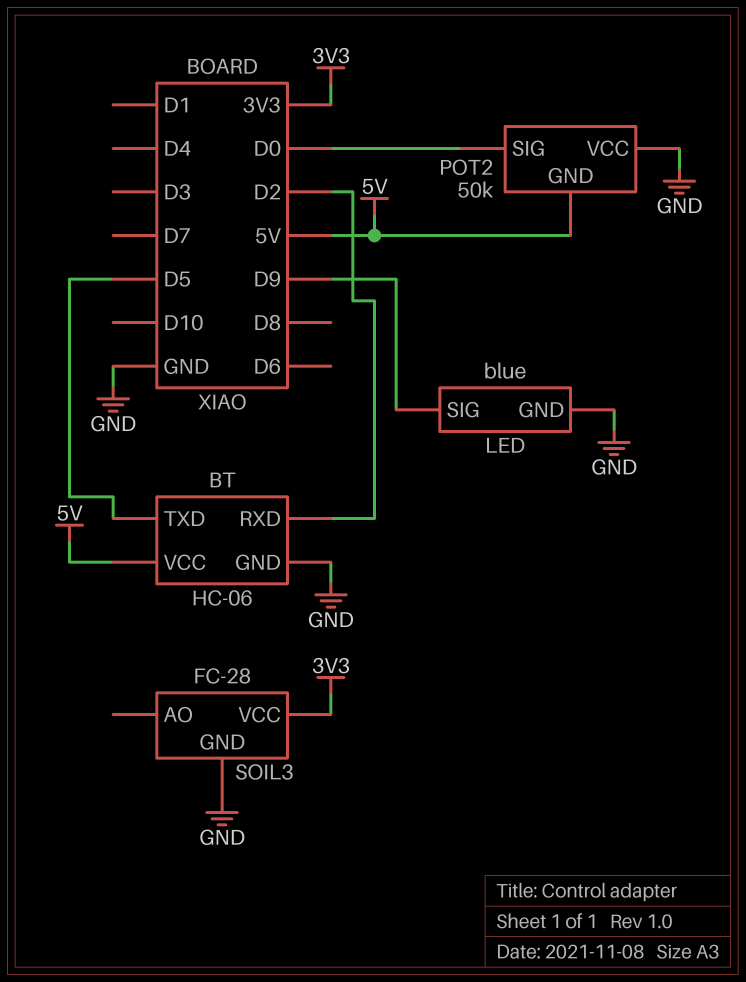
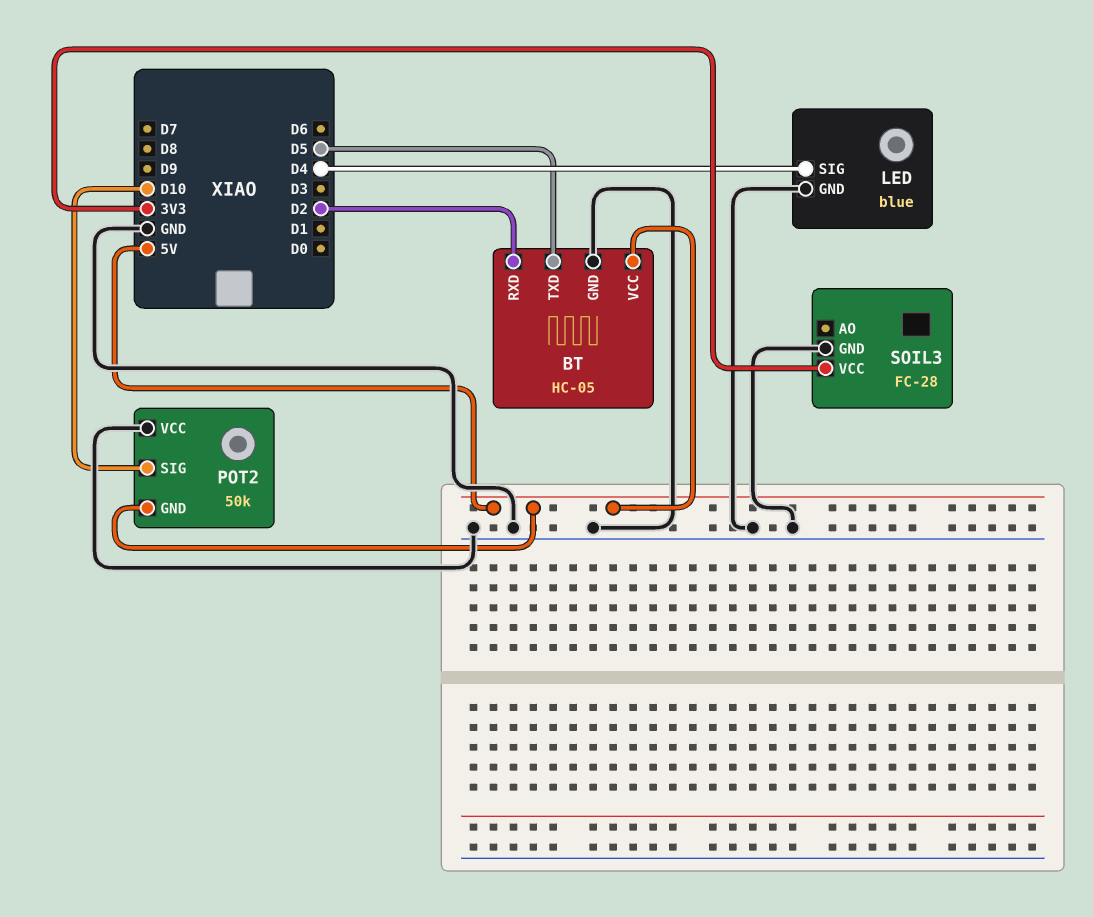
BT: HC-06 -> HC-05
LED pin SIG: D9 -> D4
POT2 pin SIG: D0 -> D10

